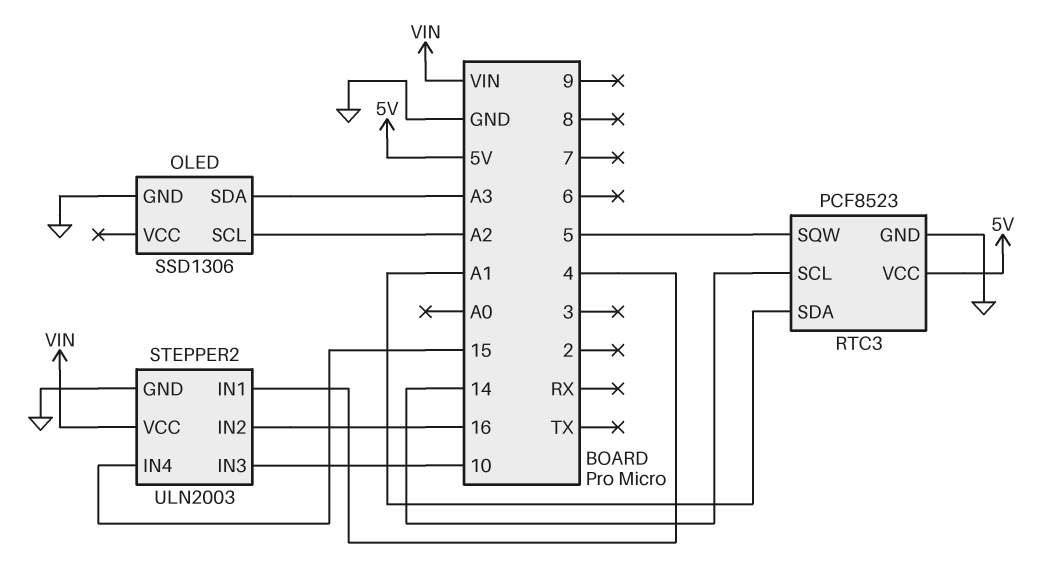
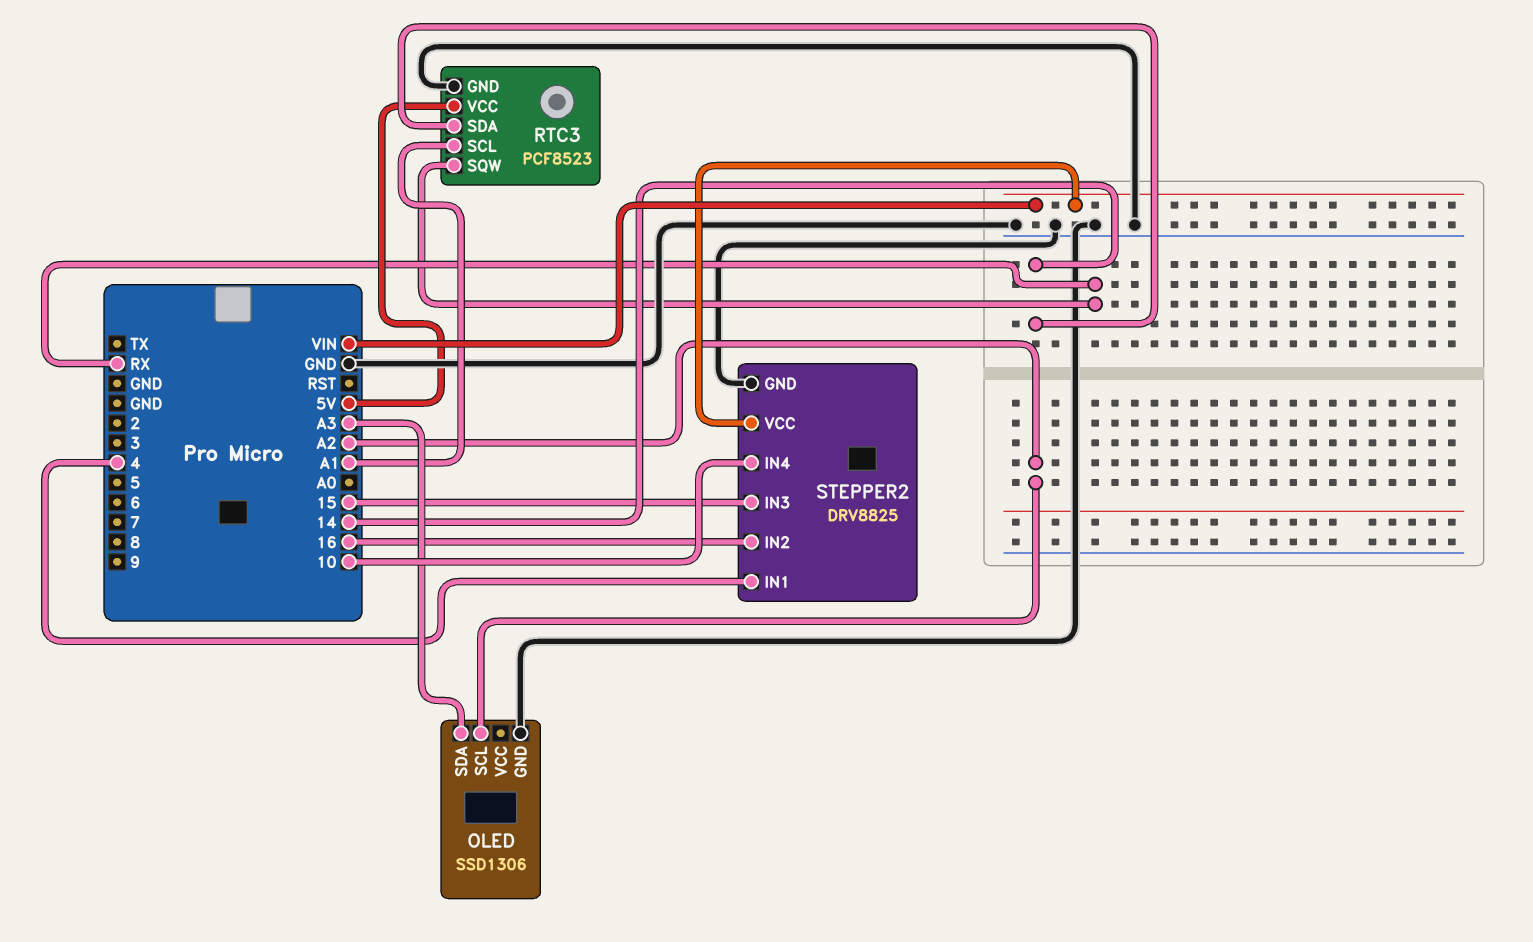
RTC3 pin SCL: 14 -> A1
RTC3 pin SDA: A1 -> 14
RTC3 pin SQW: 5 -> RX
STEPPER2: ULN2003 -> DRV8825
STEPPER2 pin IN3: 10 -> 15
STEPPER2 pin IN4: 15 -> 10

